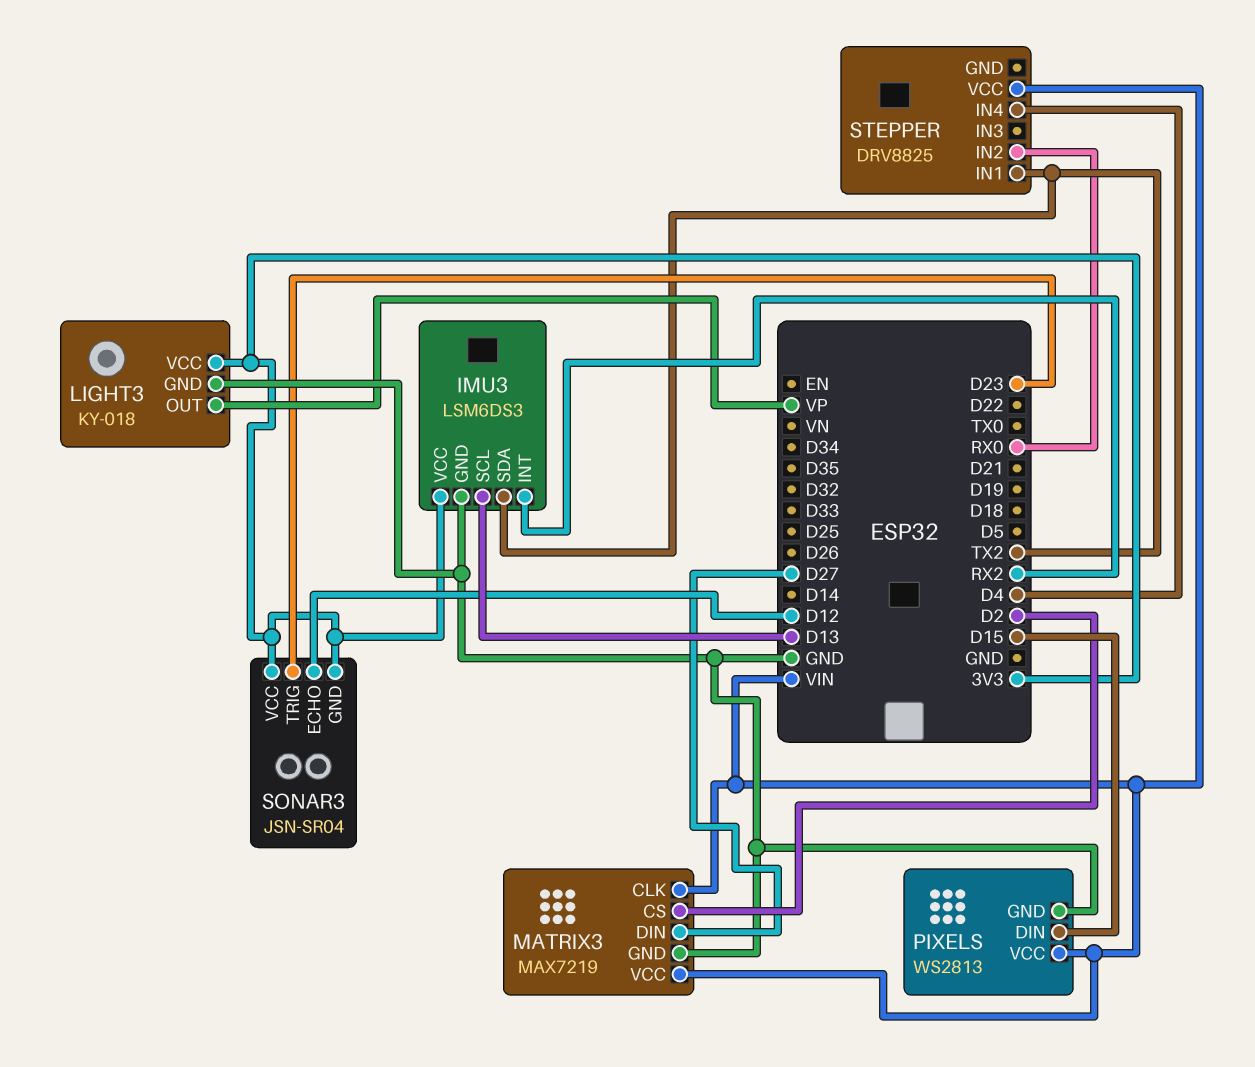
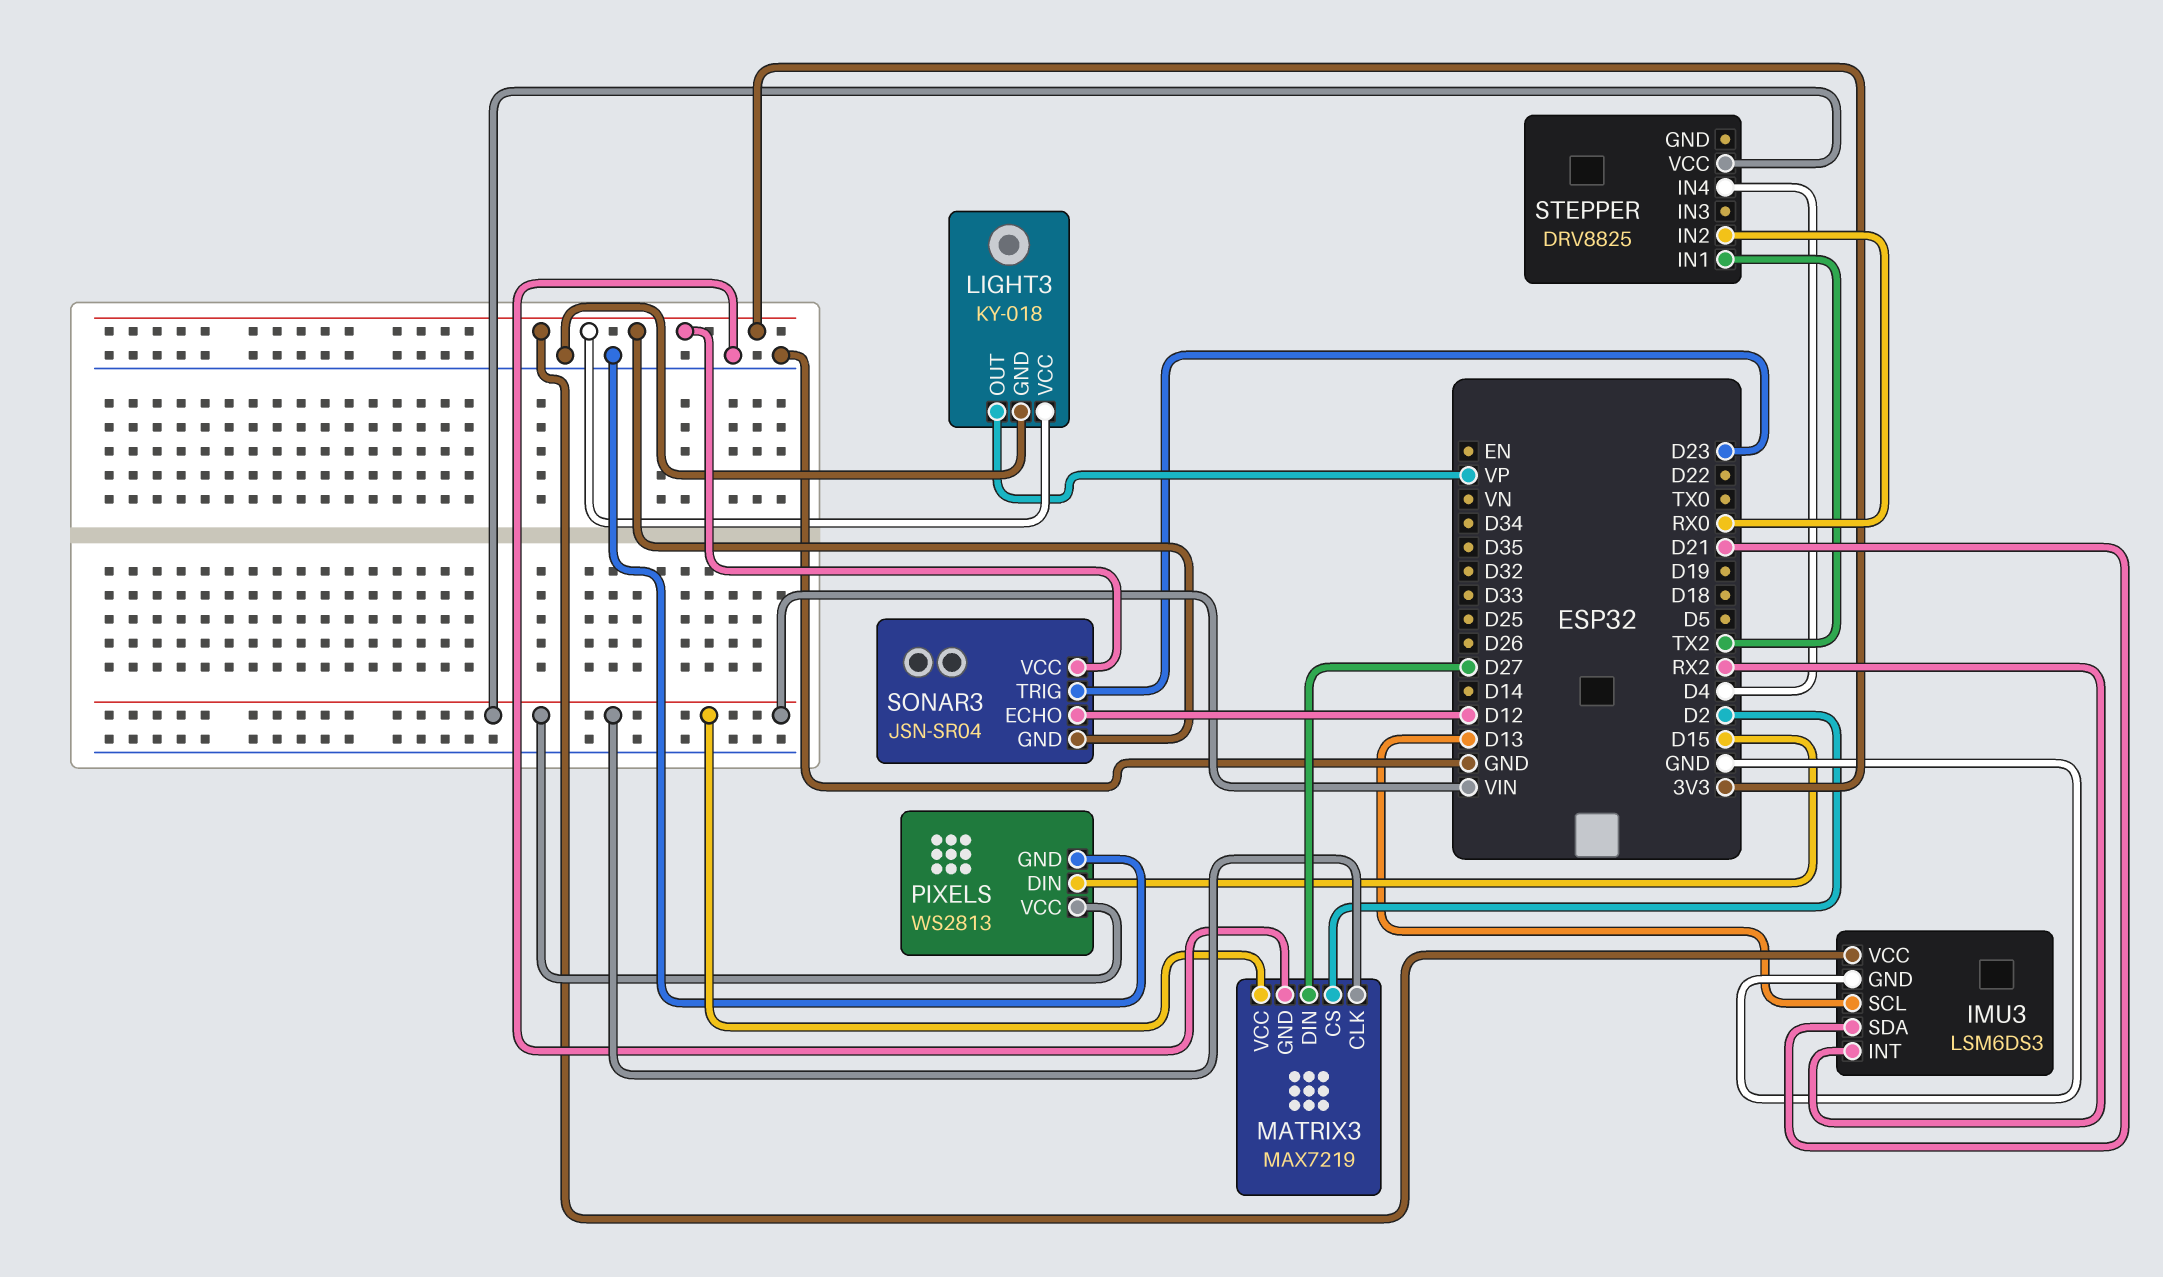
IMU3 pin SDA: TX2 -> D21

